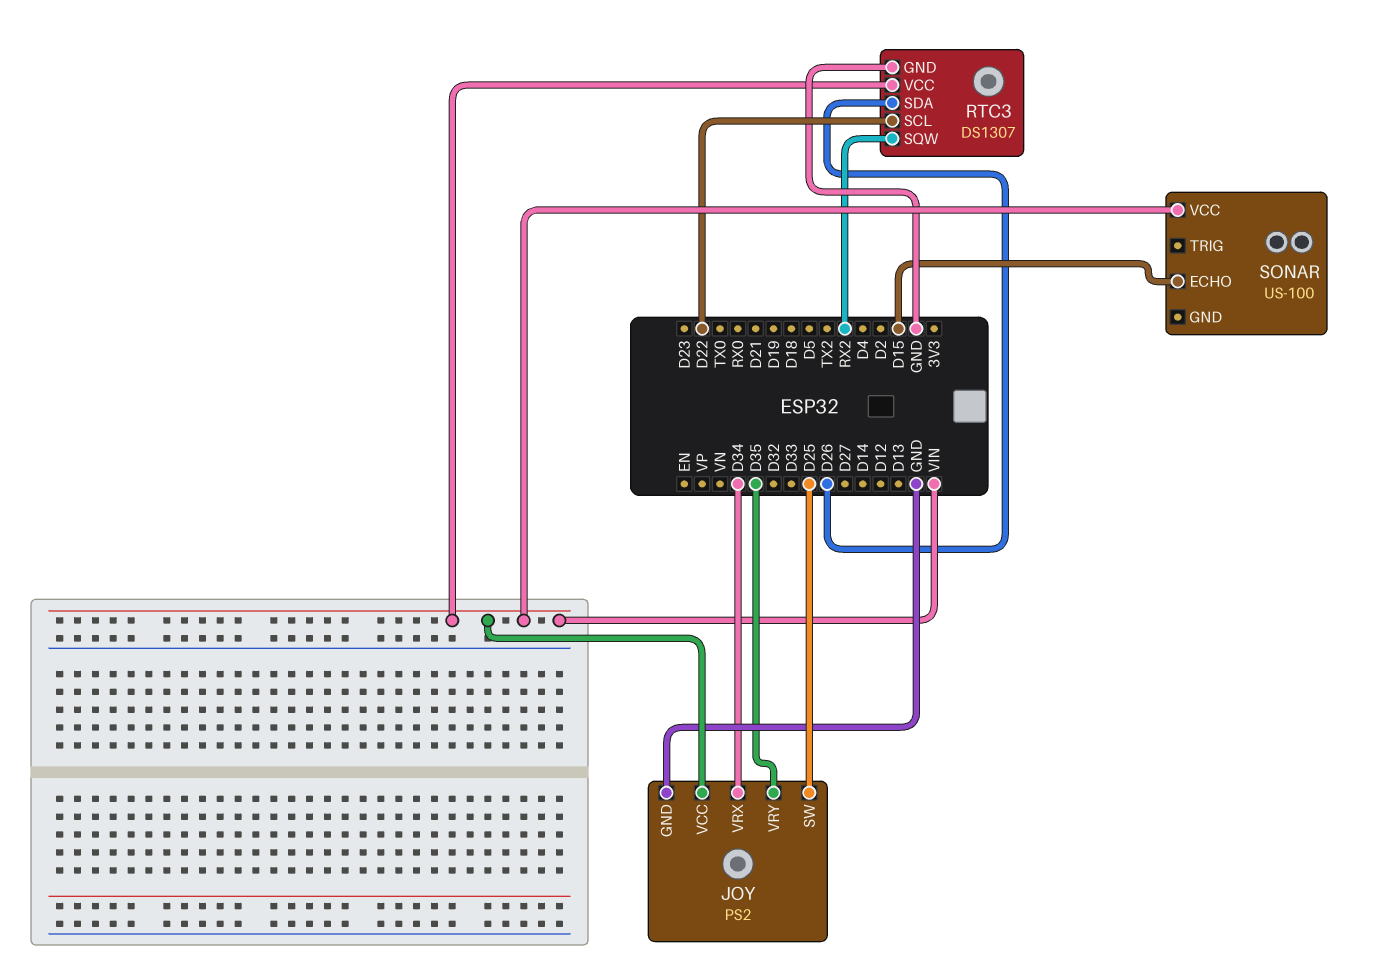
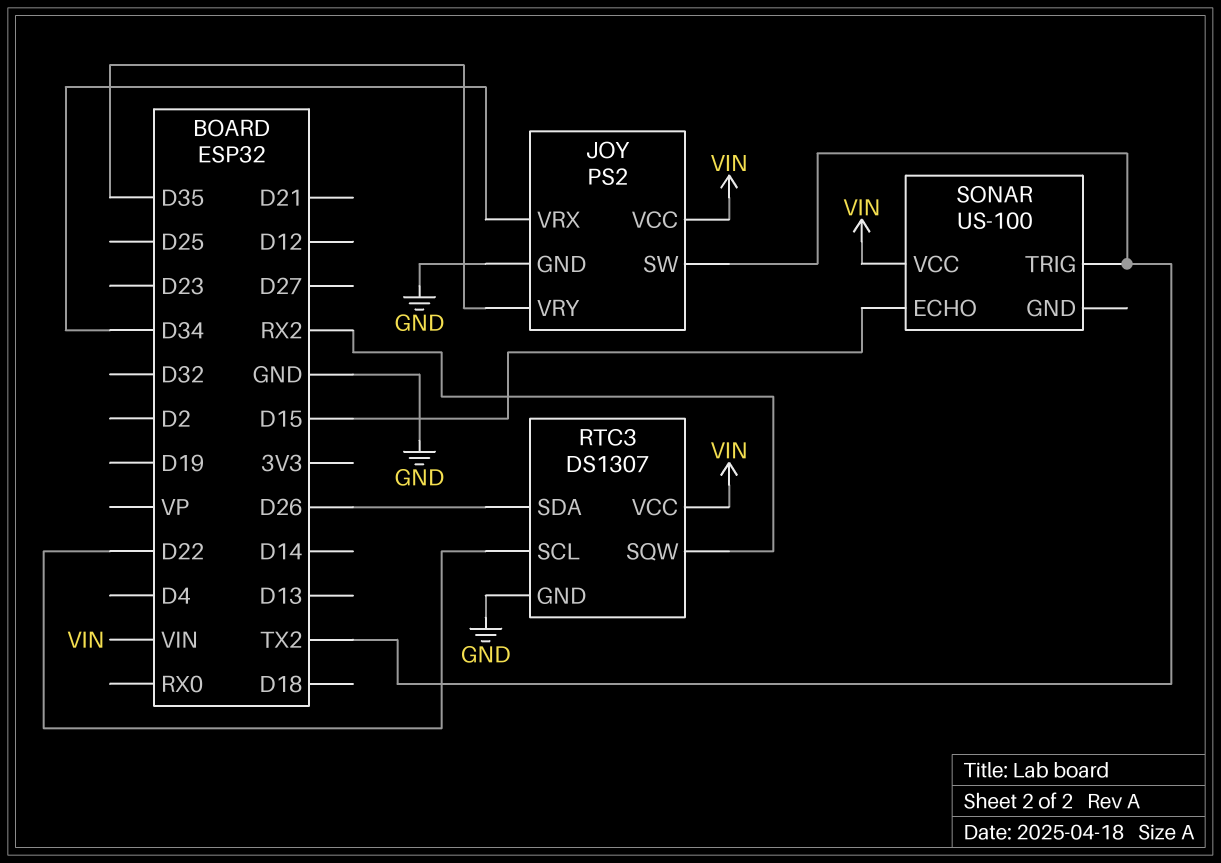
JOY pin SW: D25 -> TX2
SONAR pin TRIG: none -> TX2

